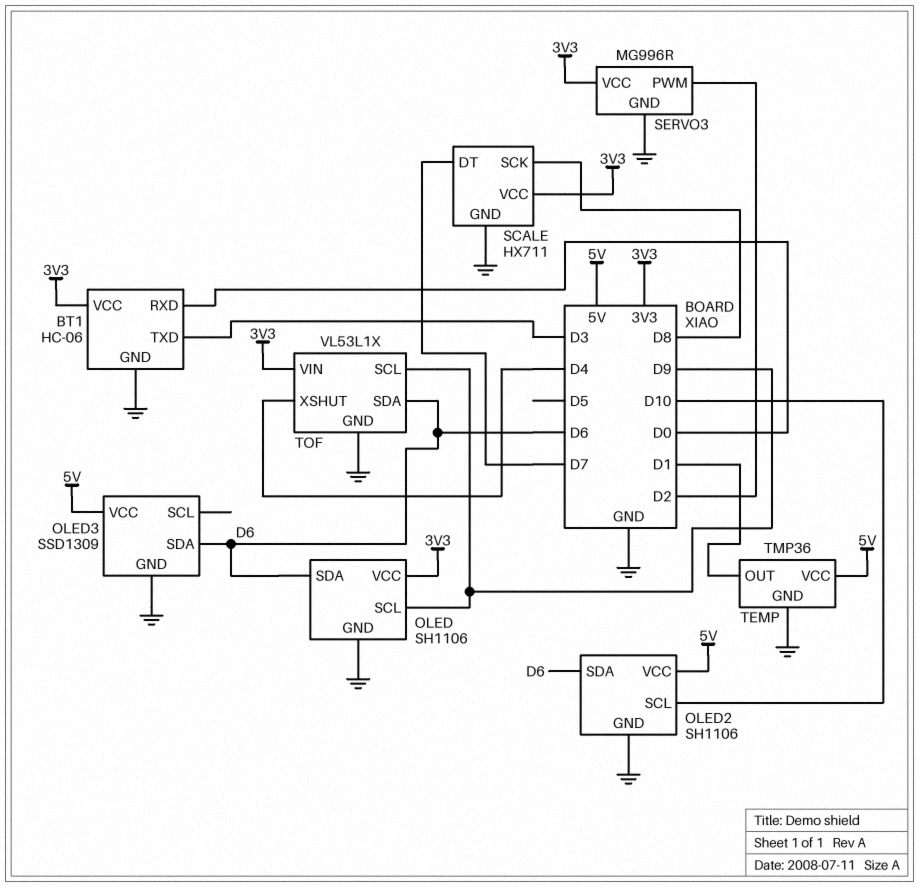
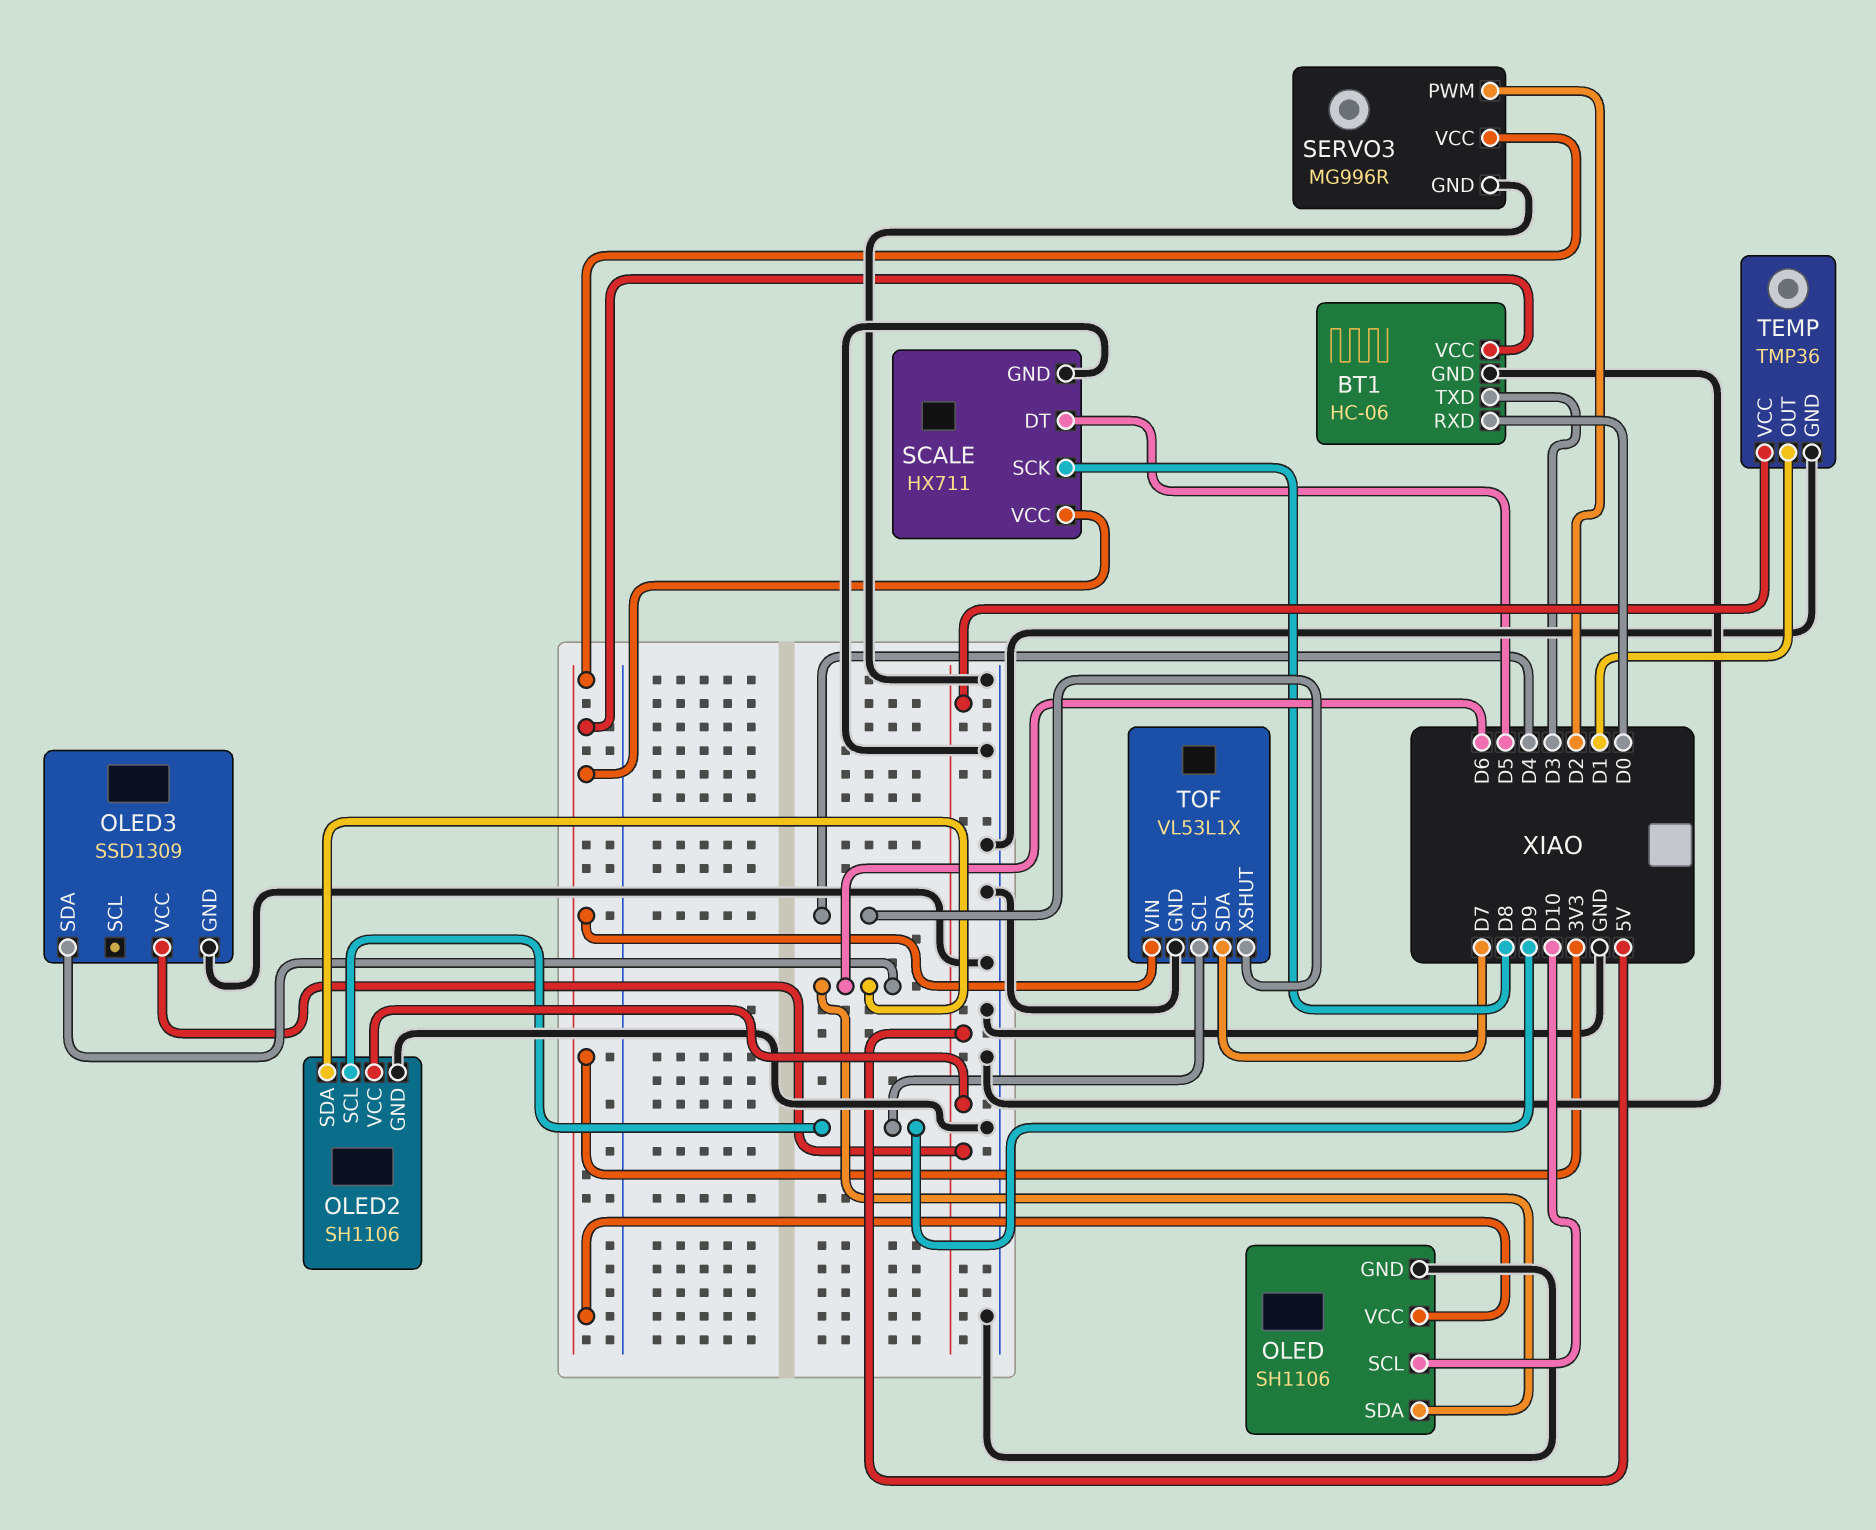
OLED pin SCL: D9 -> D10
OLED2 pin SCL: D10 -> D9
SCALE pin DT: D7 -> D5
TOF pin SDA: D6 -> D7

